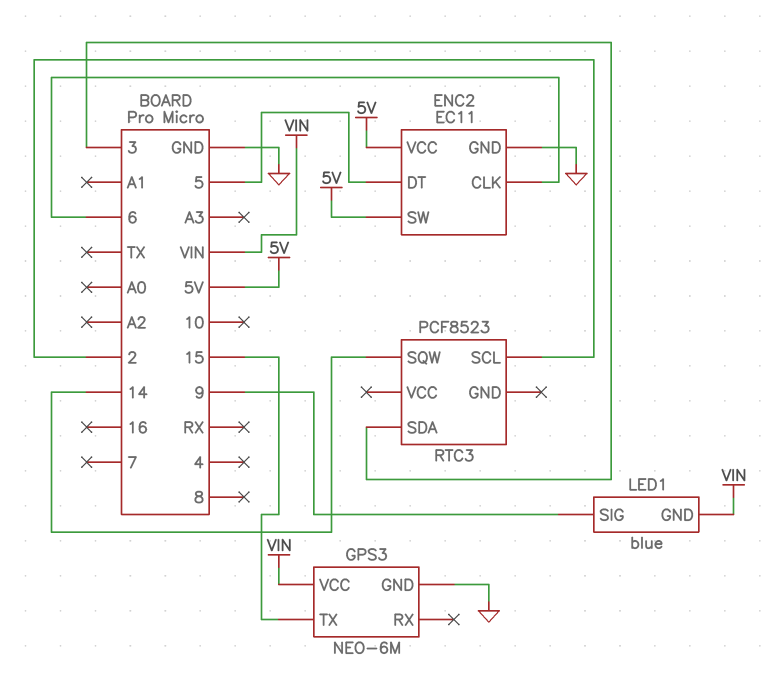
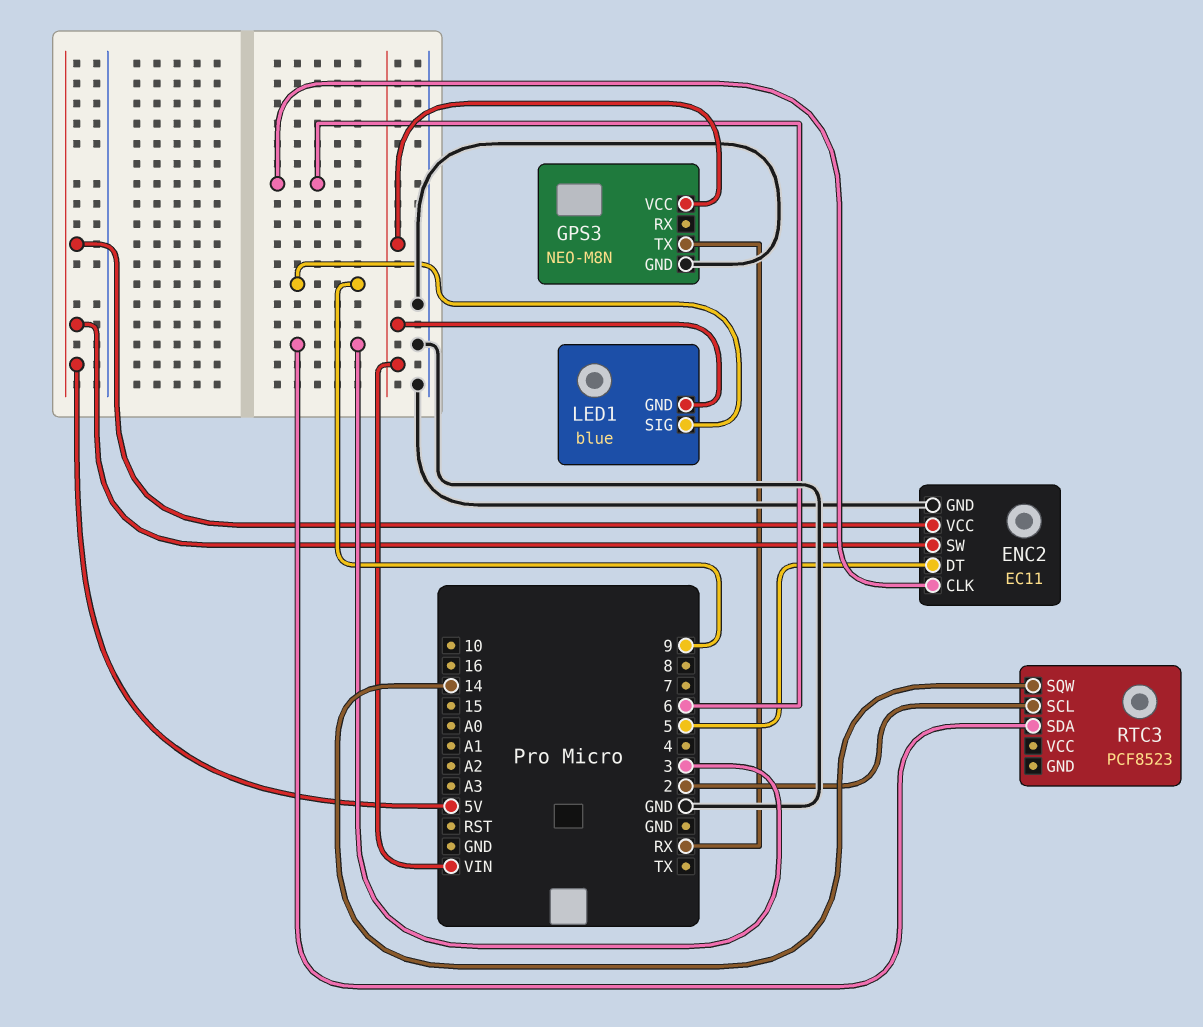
GPS3: NEO-6M -> NEO-M8N
GPS3 pin TX: 15 -> RX

